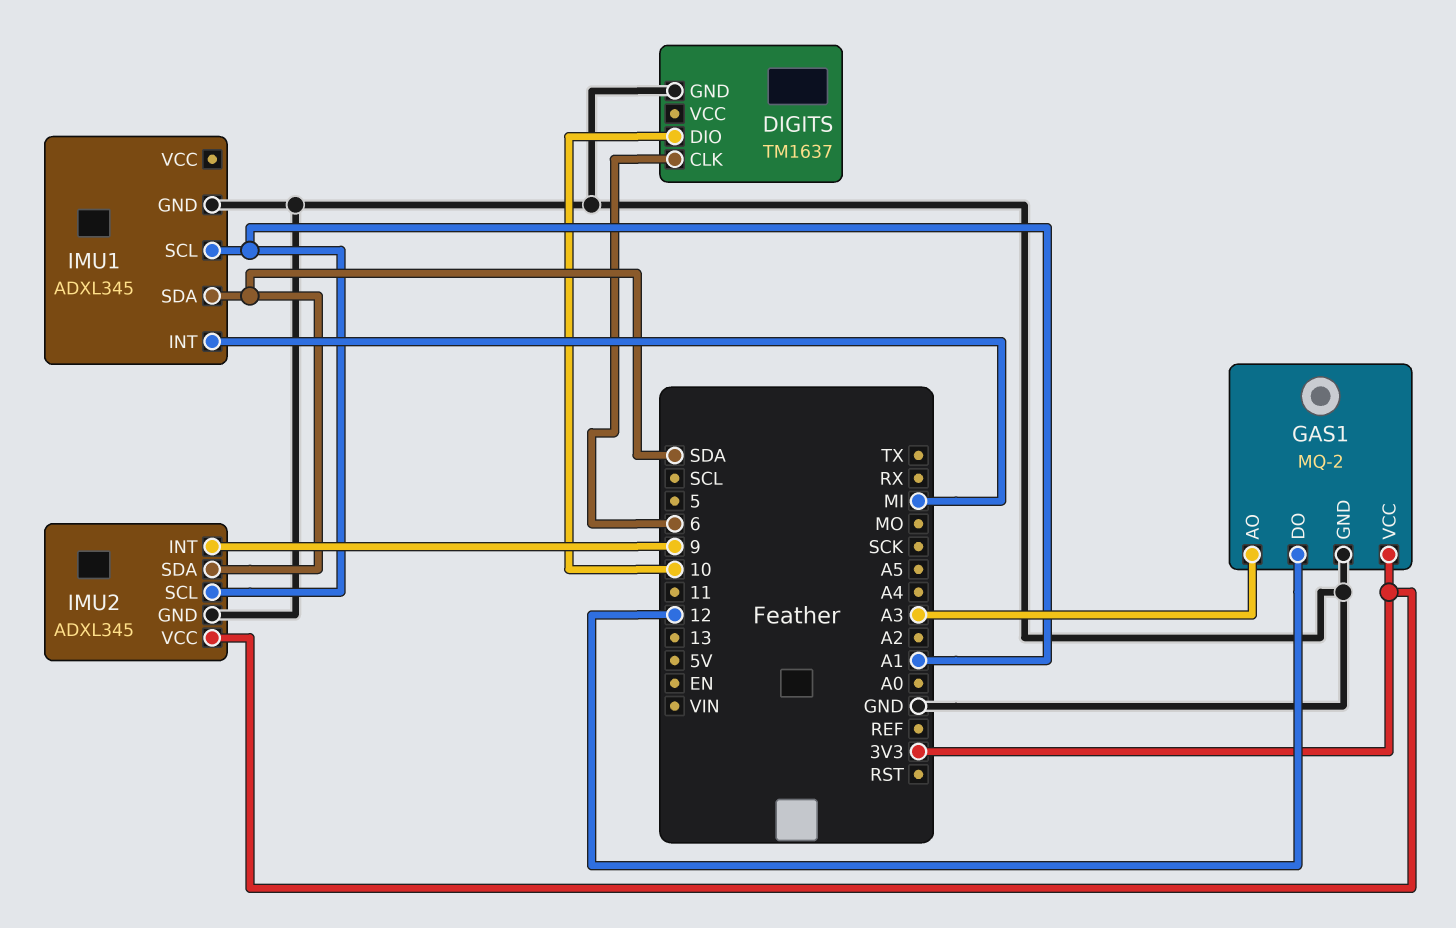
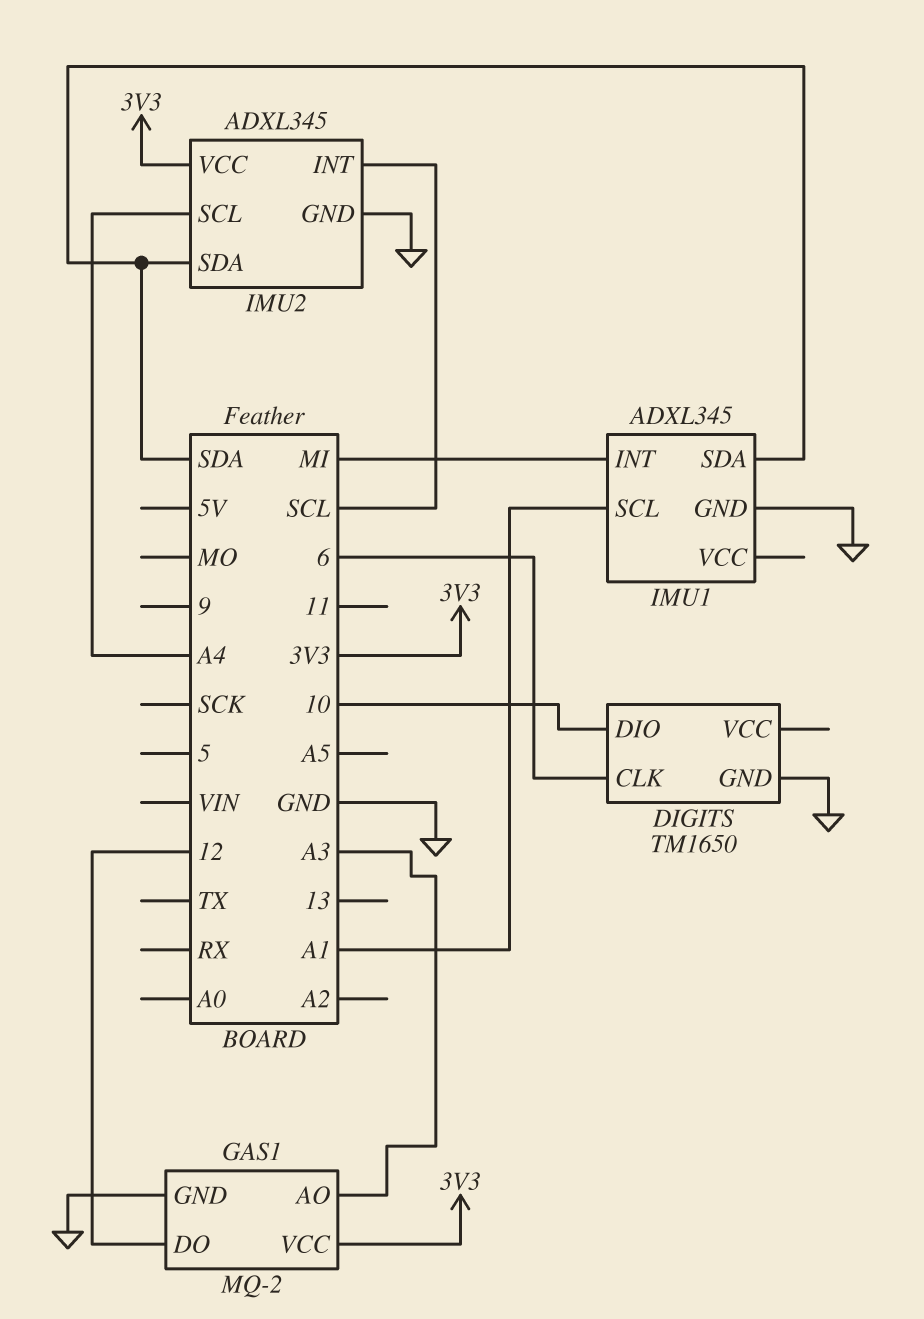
DIGITS: TM1637 -> TM1650
IMU2 pin INT: 9 -> SCL
IMU2 pin SCL: A1 -> A4

